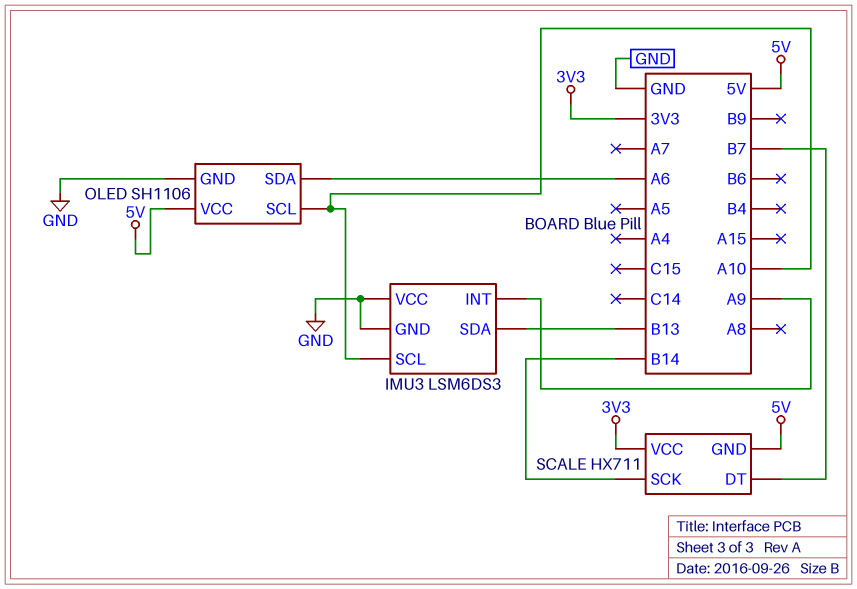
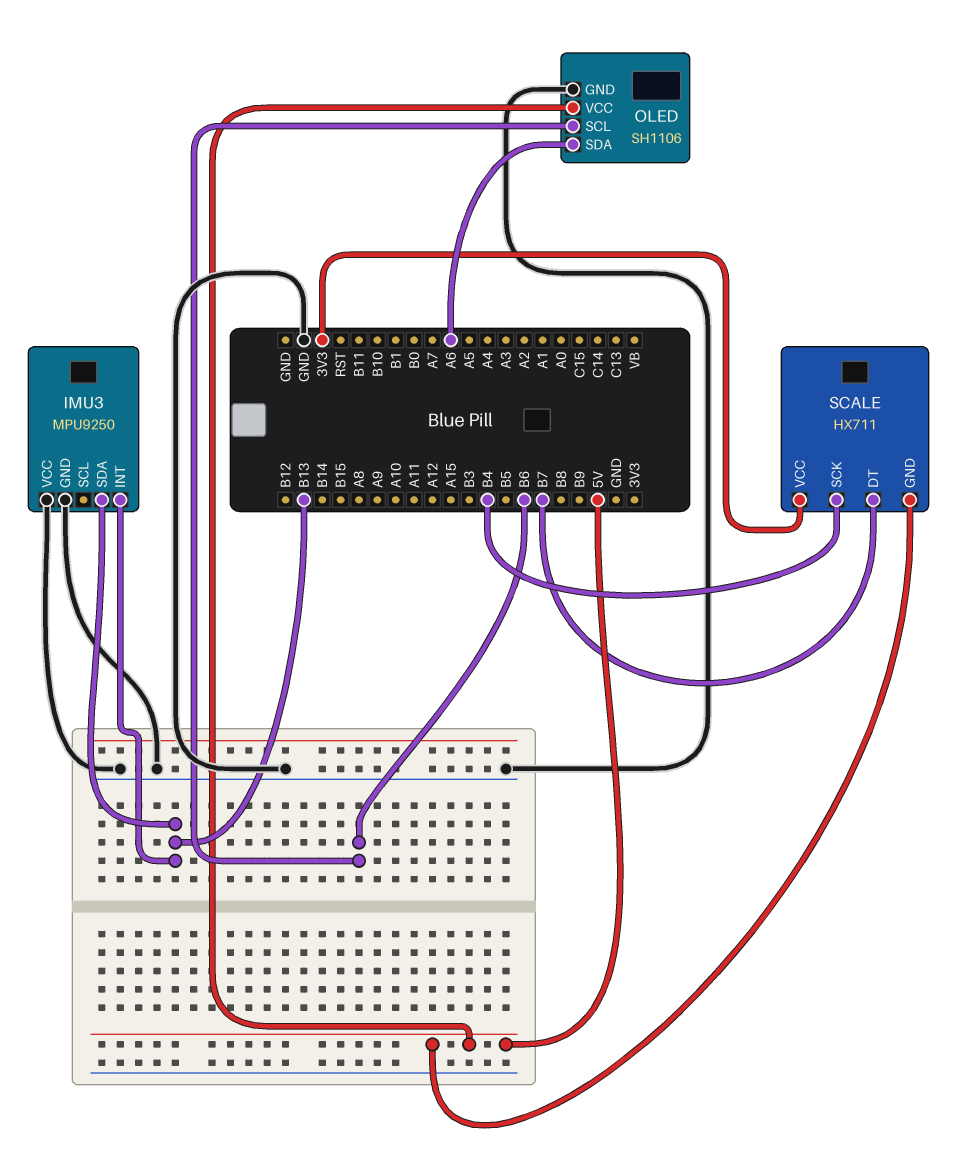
IMU3: LSM6DS3 -> MPU9250
IMU3 pin INT: A9 -> B13
IMU3 pin SCL: A10 -> none
OLED pin SCL: A10 -> B6
SCALE pin SCK: B14 -> B4

